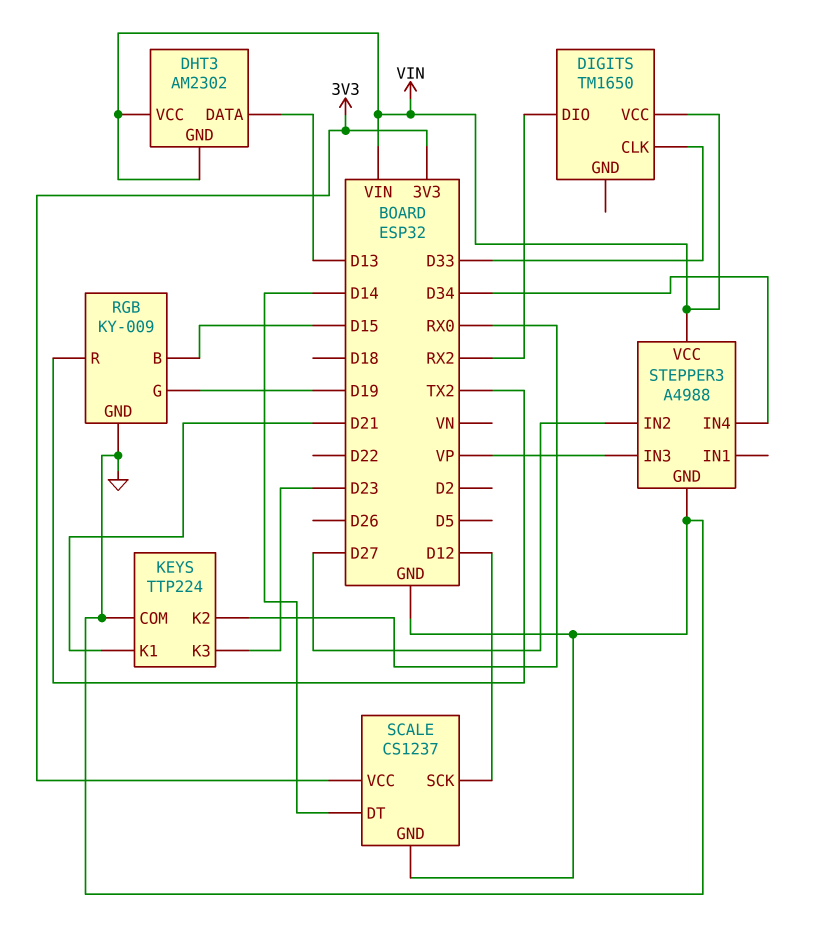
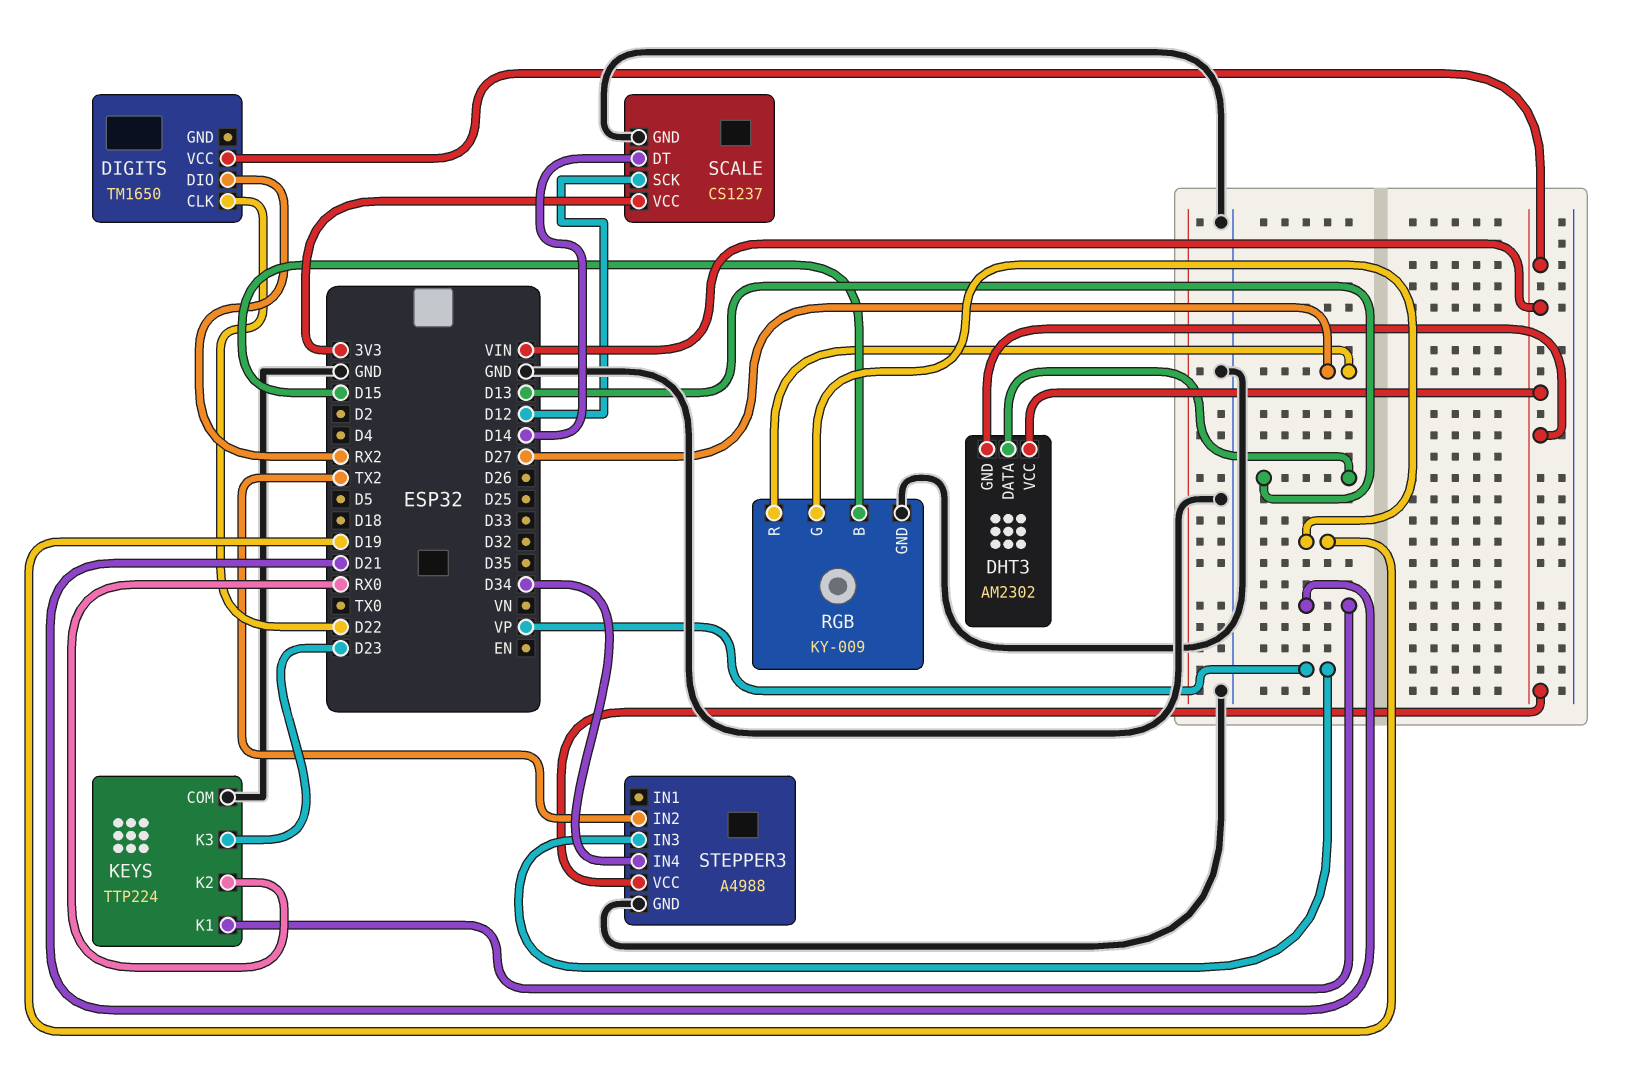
DIGITS pin CLK: D33 -> D22
RGB pin R: TX2 -> D27
STEPPER3 pin IN2: D27 -> TX2

